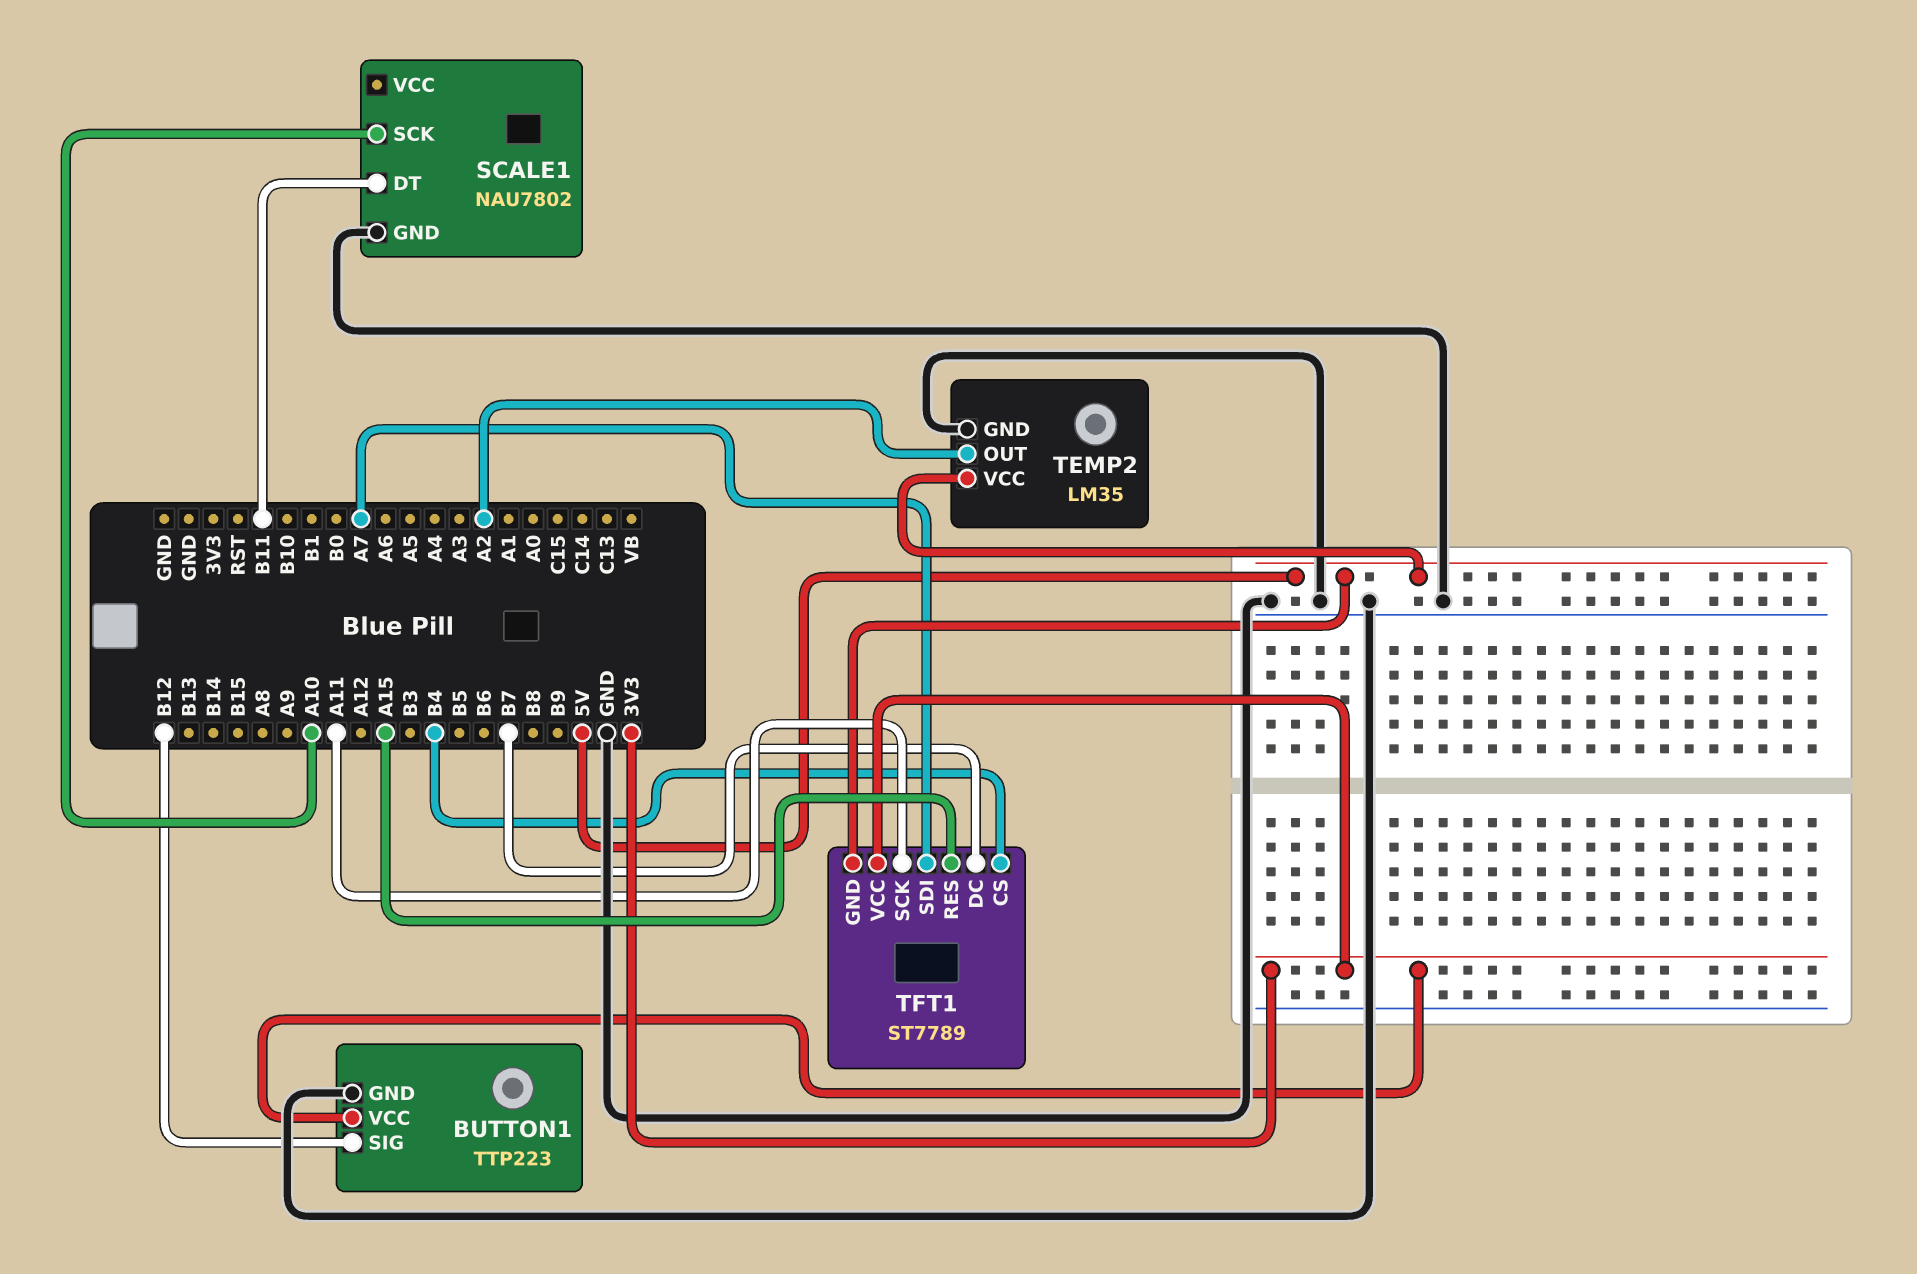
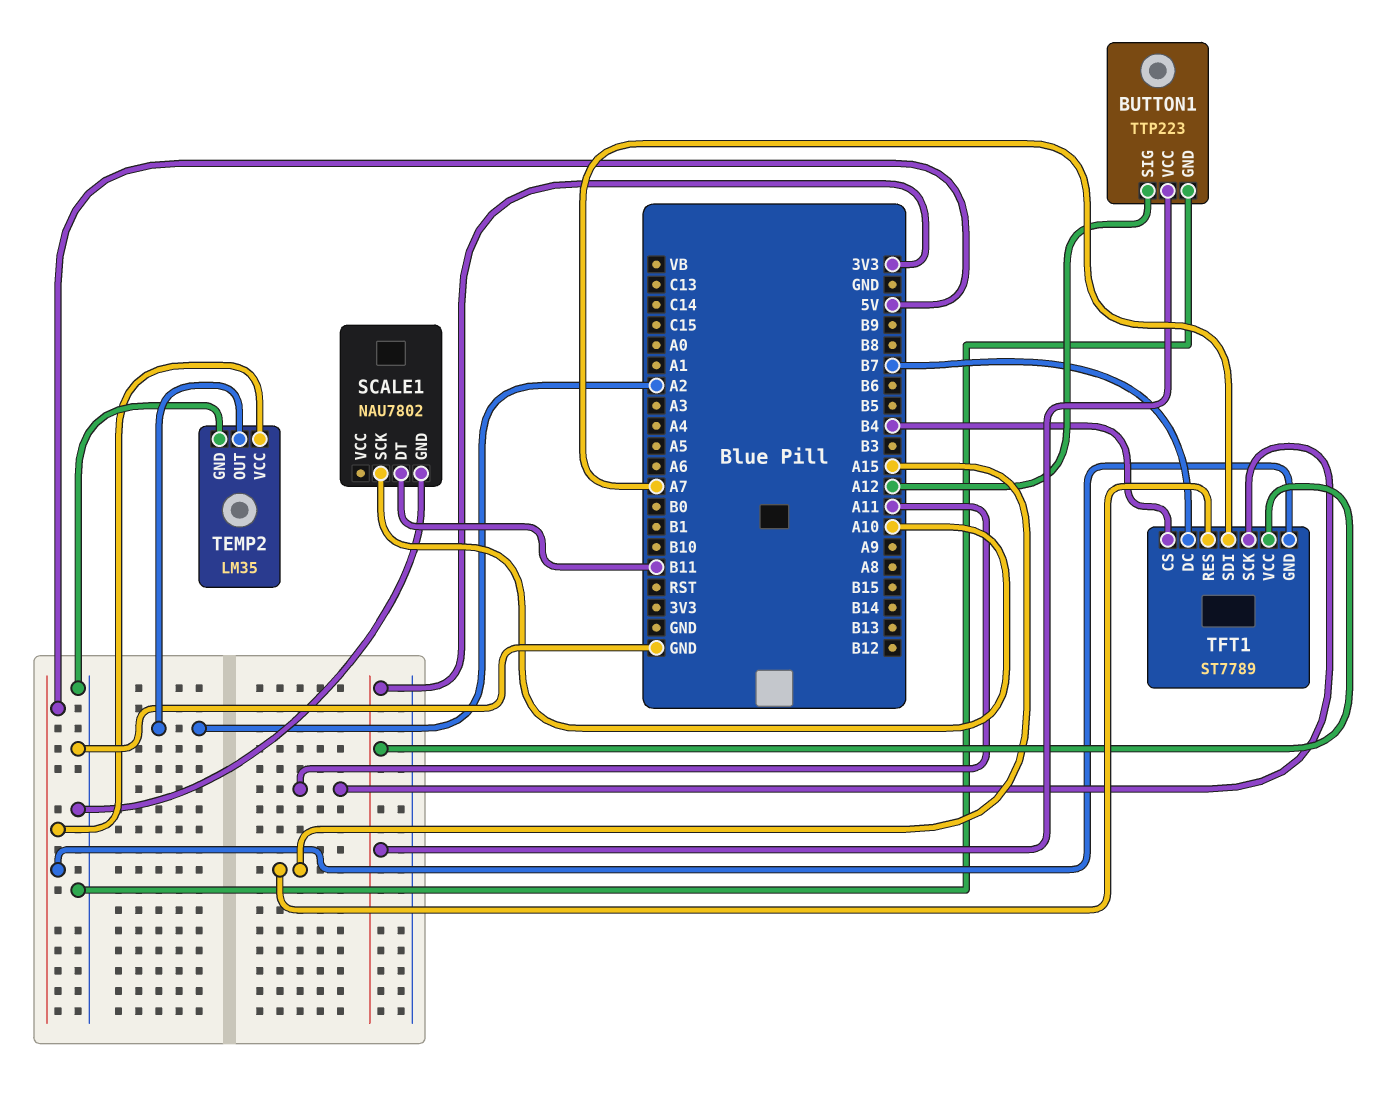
BUTTON1 pin SIG: B12 -> A12

